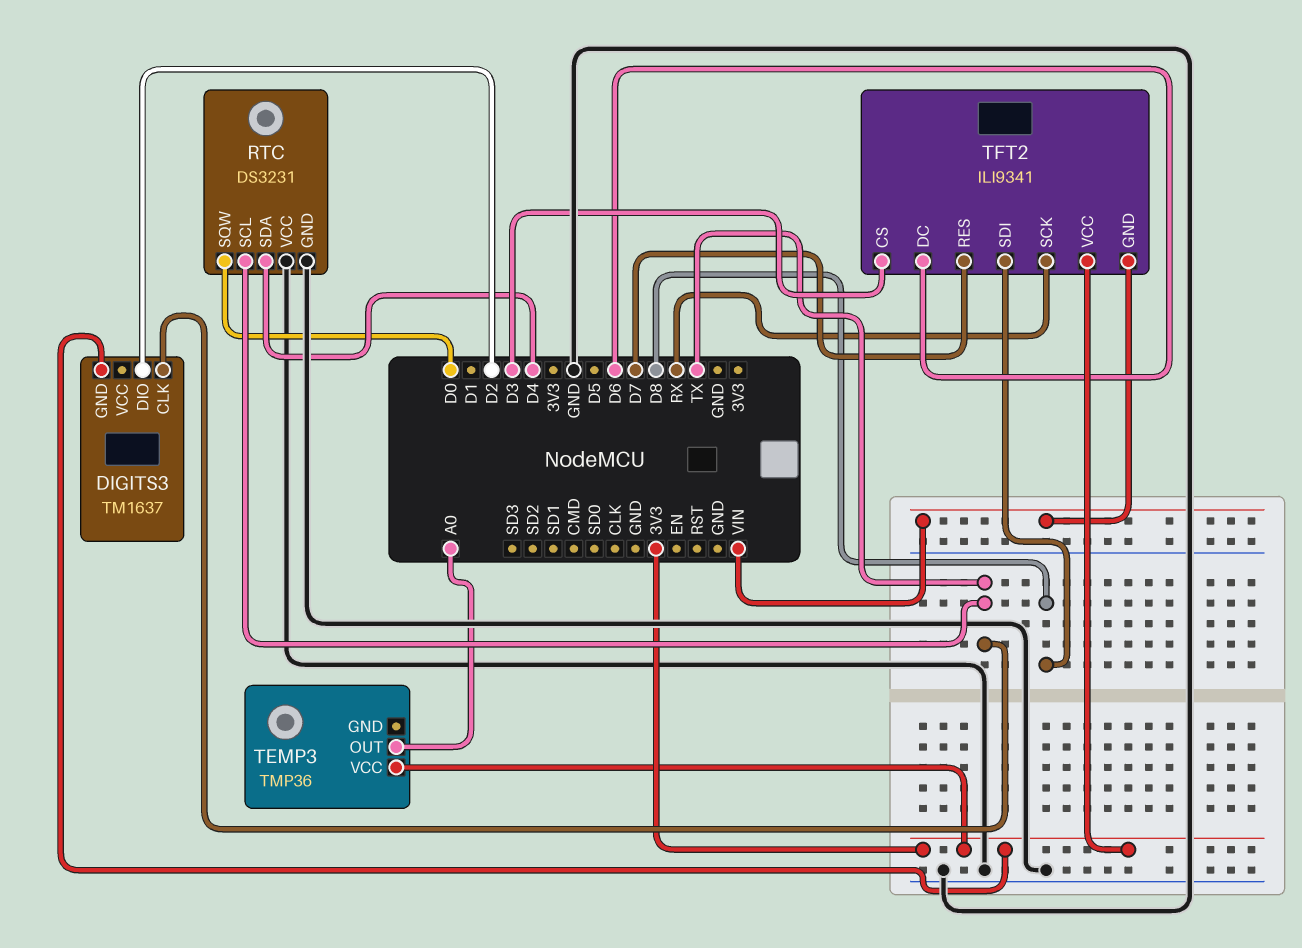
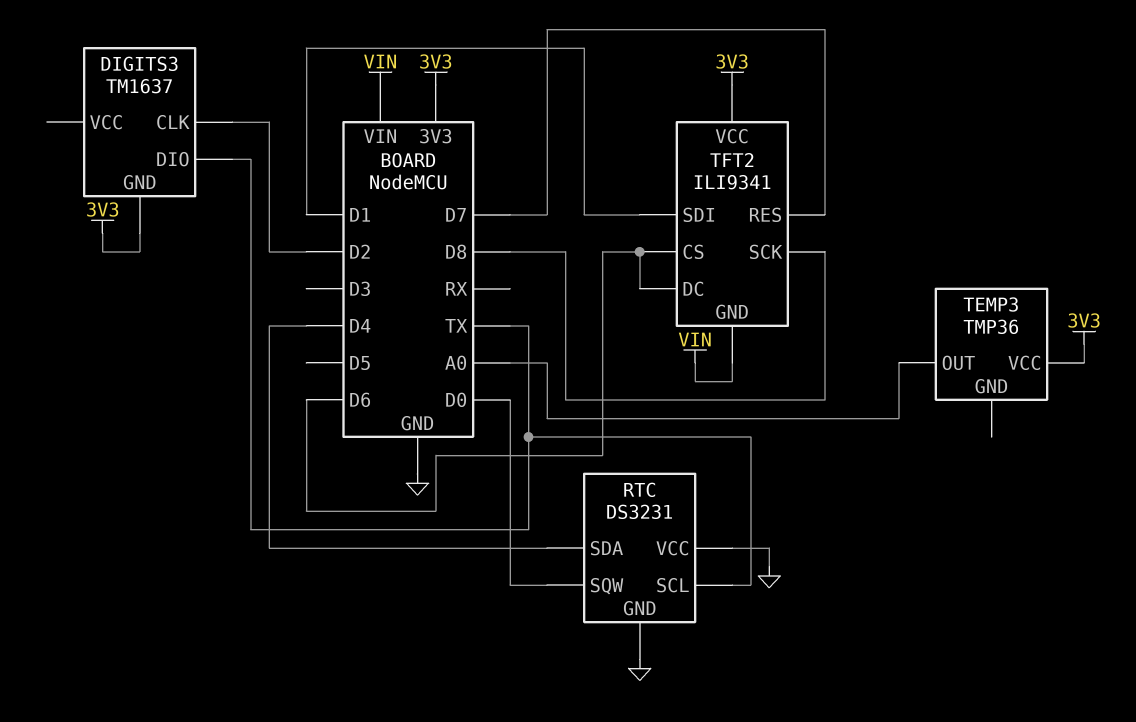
DIGITS3 pin CLK: TX -> D2
DIGITS3 pin DIO: D2 -> TX
TFT2 pin CS: D3 -> D6
TFT2 pin SCK: RX -> D8
TFT2 pin SDI: D8 -> D1

